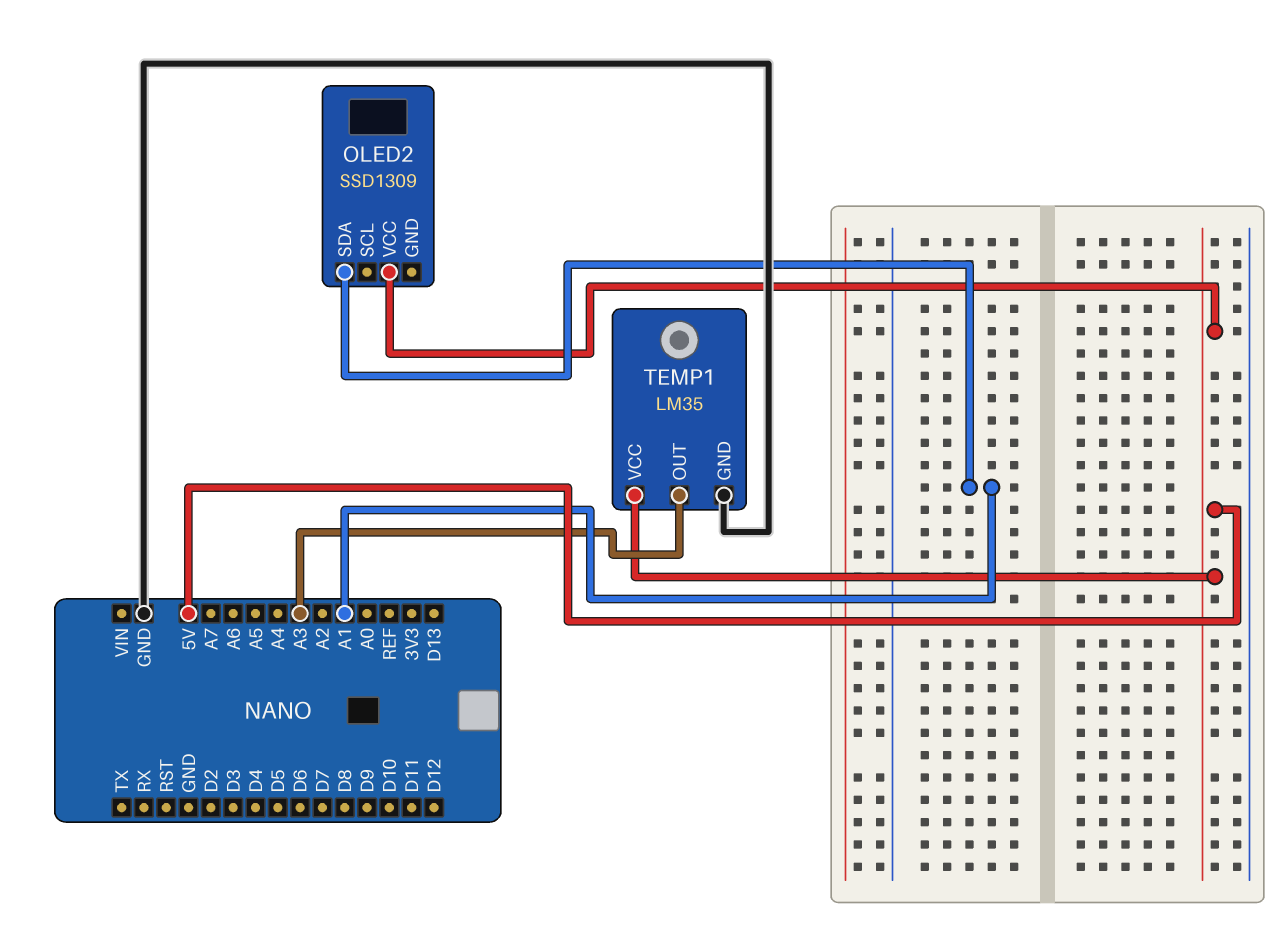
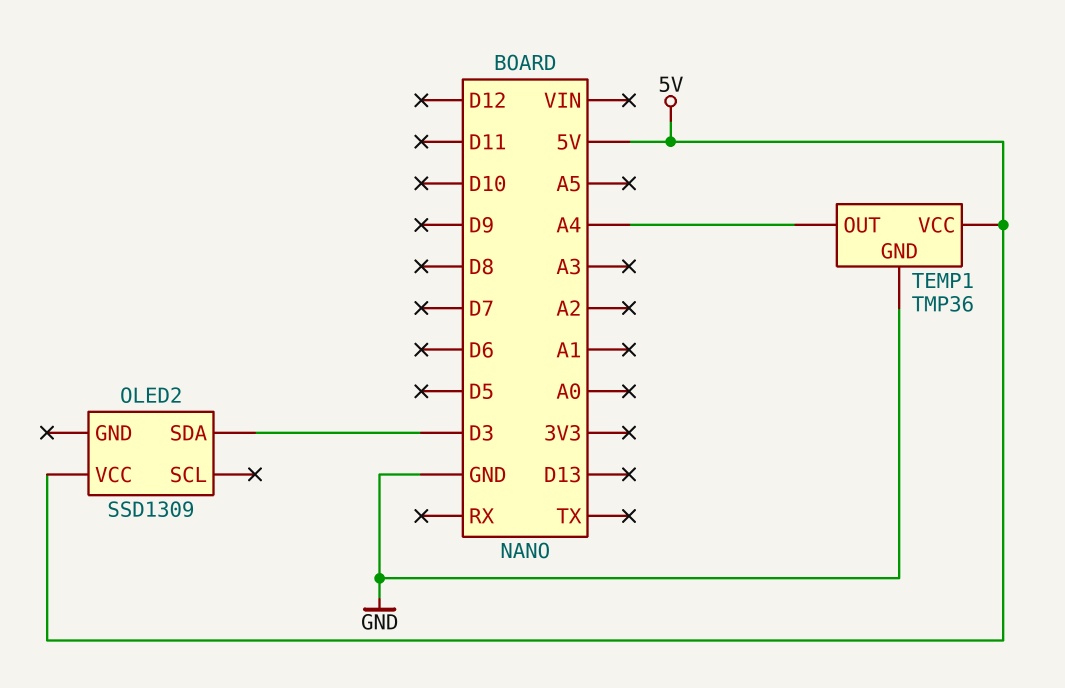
OLED2 pin SDA: A1 -> D3
TEMP1: LM35 -> TMP36
TEMP1 pin OUT: A3 -> A4

